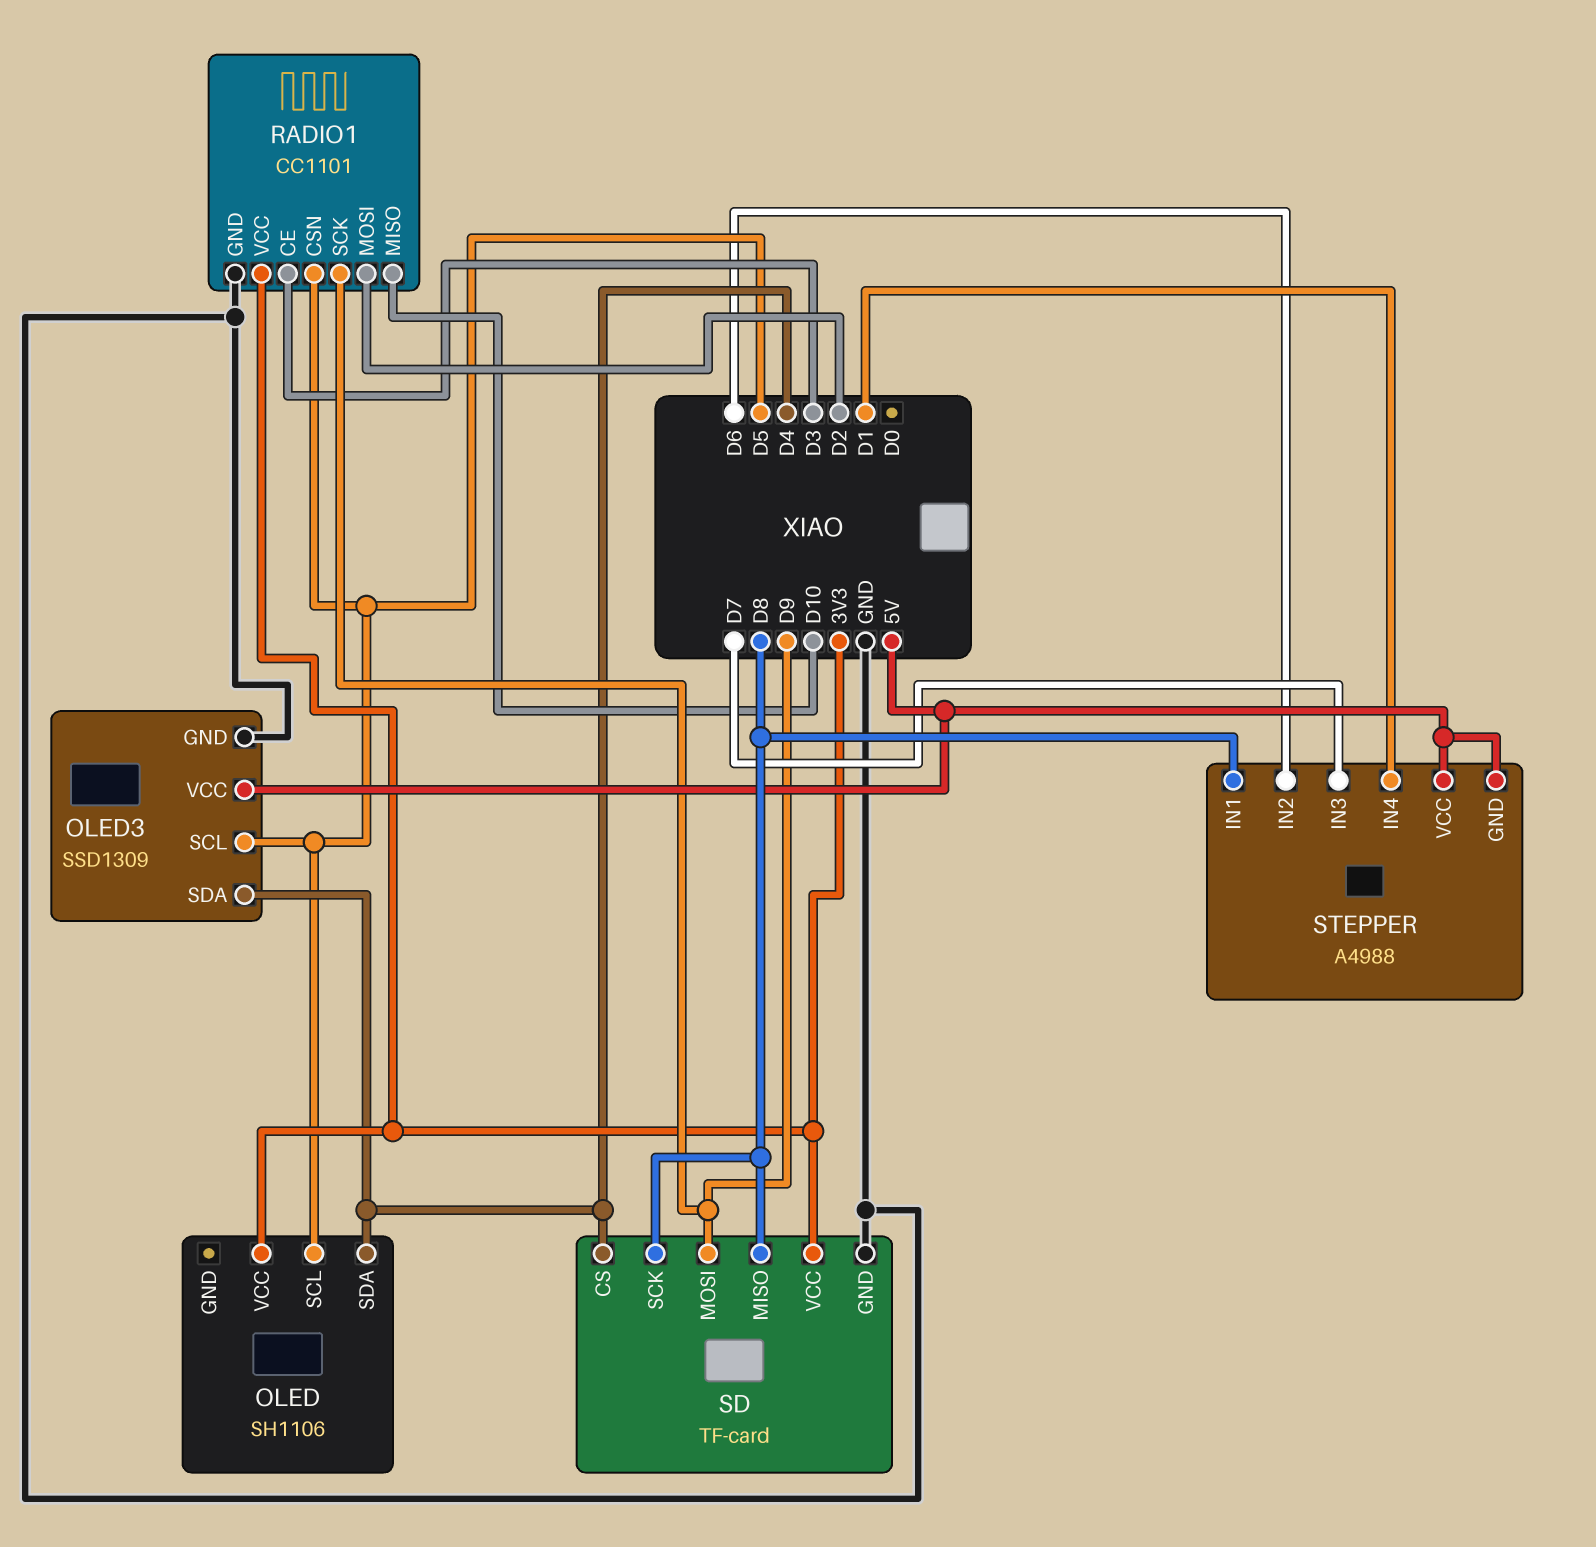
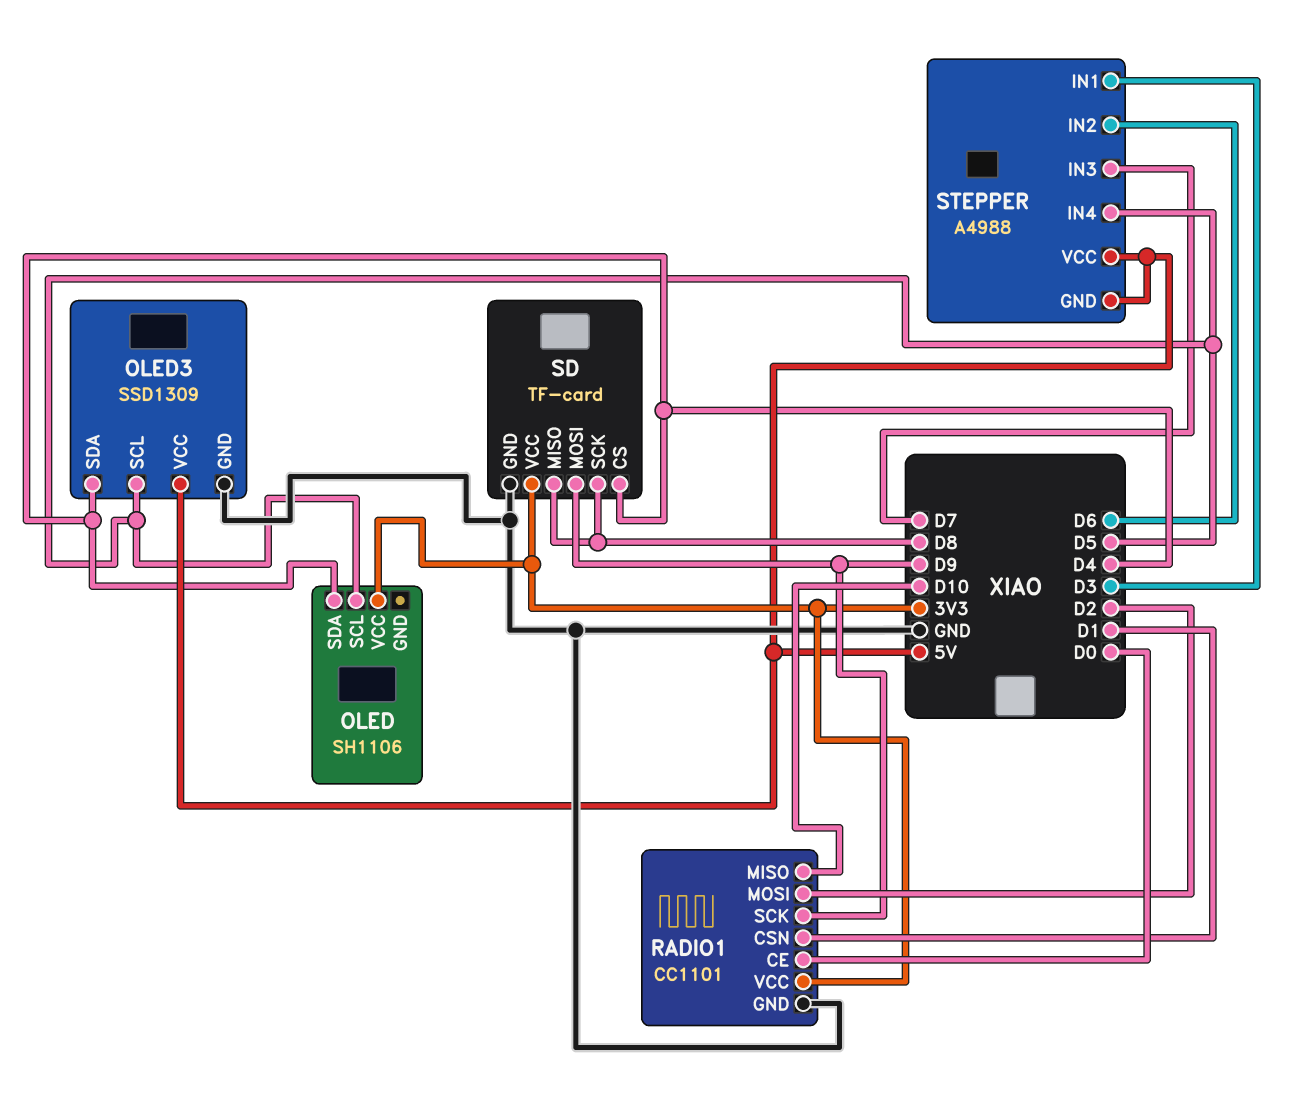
RADIO1 pin CE: D3 -> D0
RADIO1 pin CSN: D5 -> D1
STEPPER pin IN1: D8 -> D3
STEPPER pin IN4: D1 -> D5

